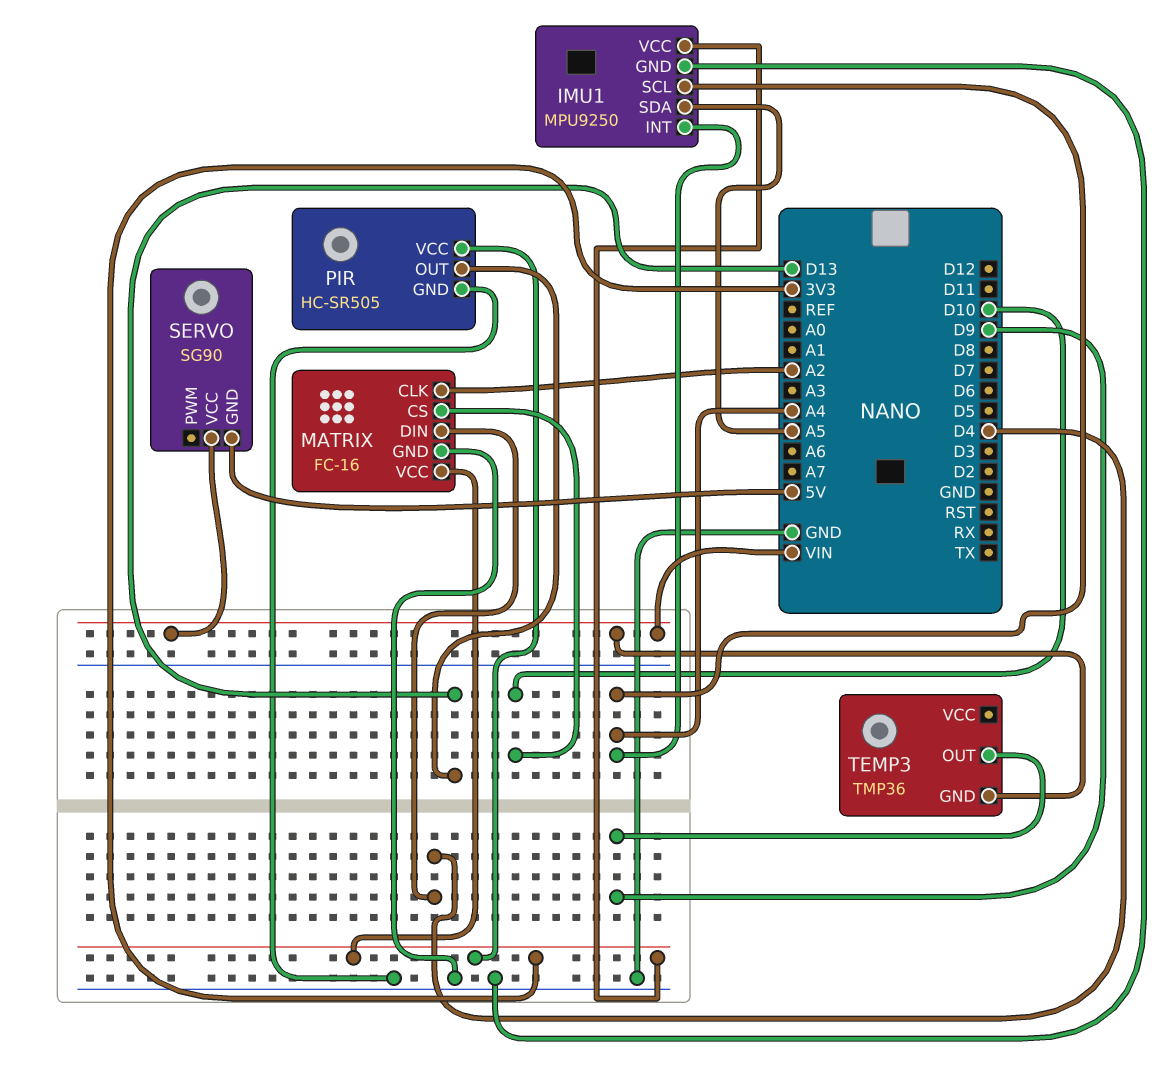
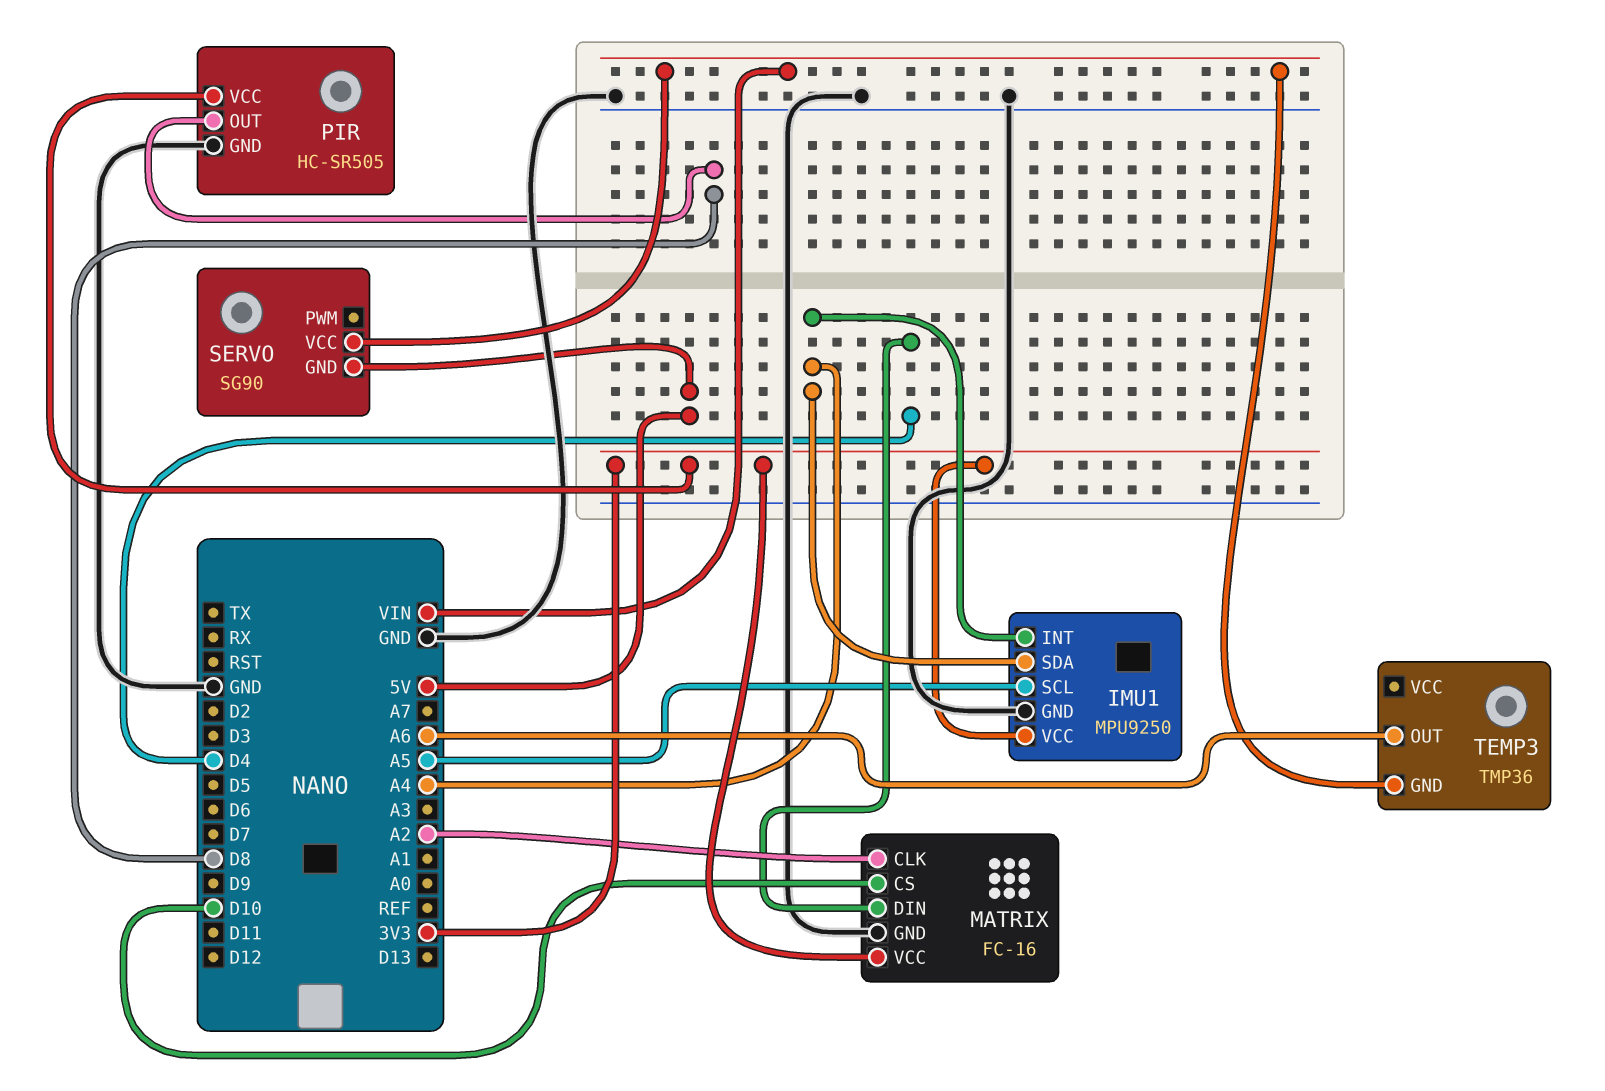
IMU1 pin SCL: A4 -> A5
IMU1 pin SDA: A5 -> A4
PIR pin OUT: D13 -> D8
TEMP3 pin OUT: D9 -> A6

